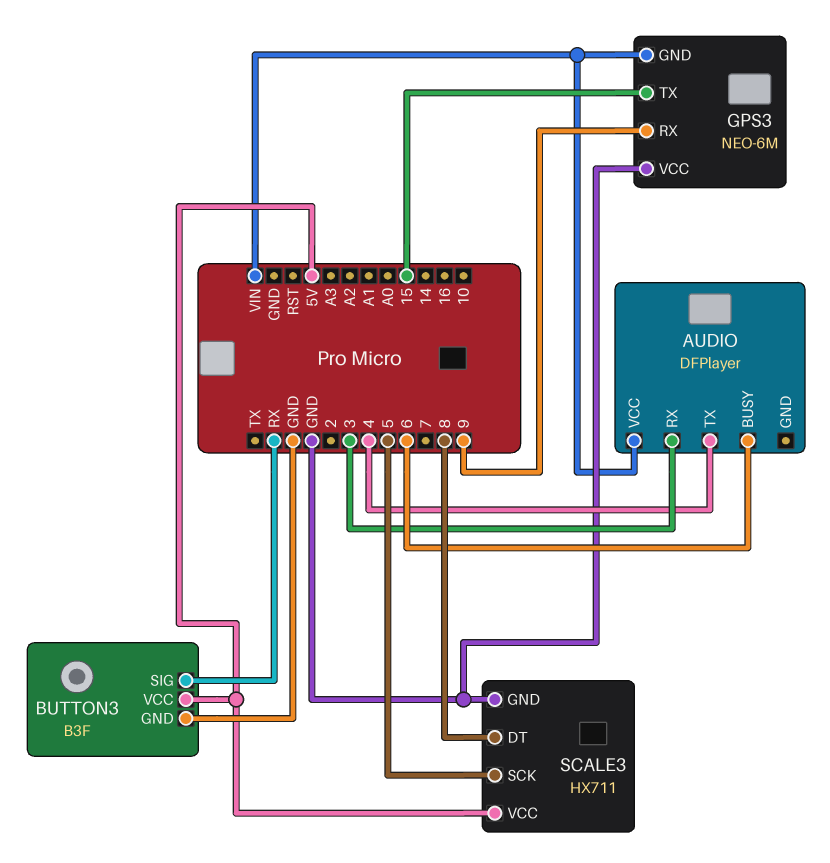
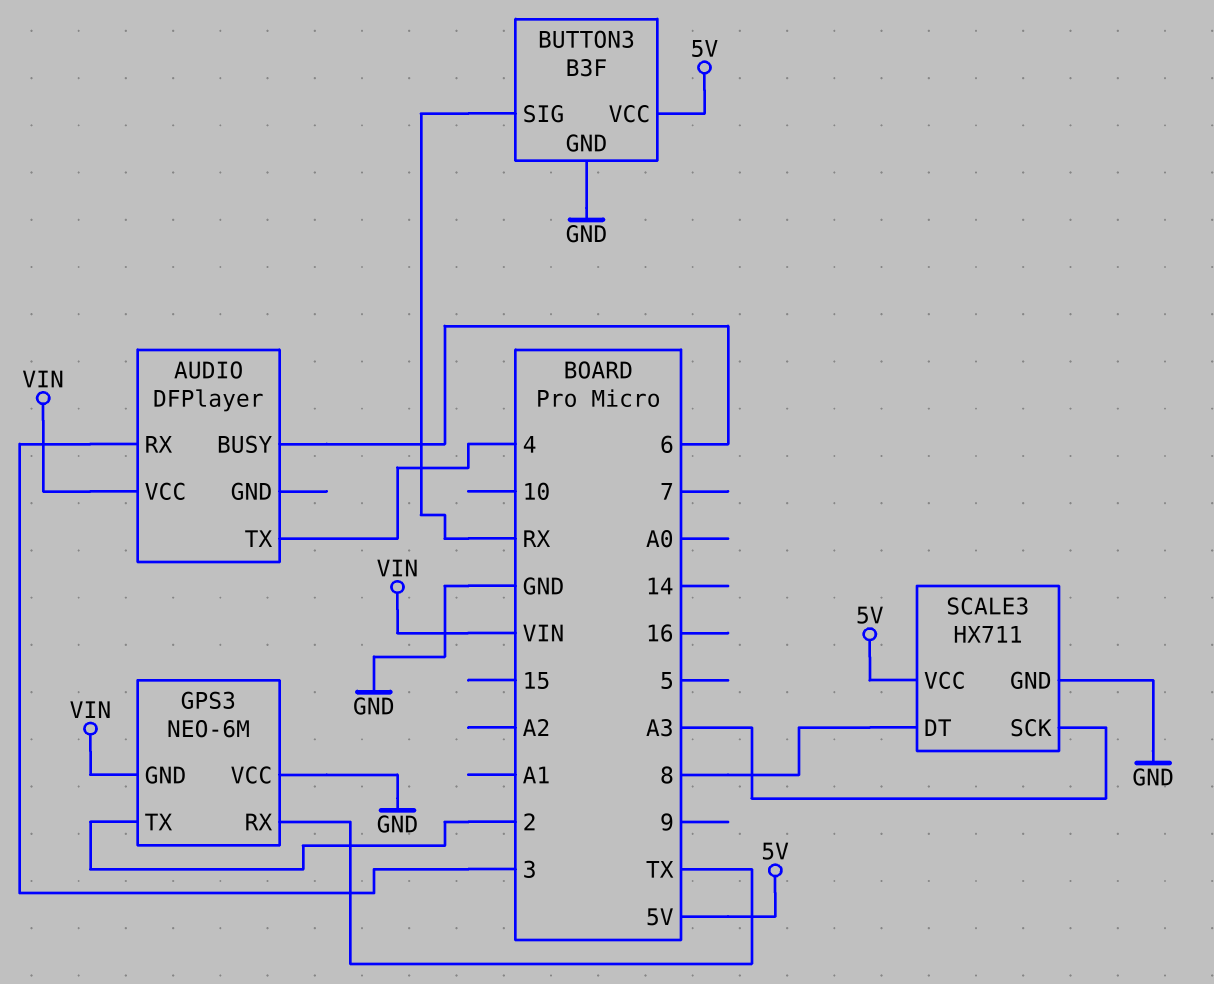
GPS3 pin RX: 9 -> TX
GPS3 pin TX: 15 -> 2
SCALE3 pin SCK: 5 -> A3

